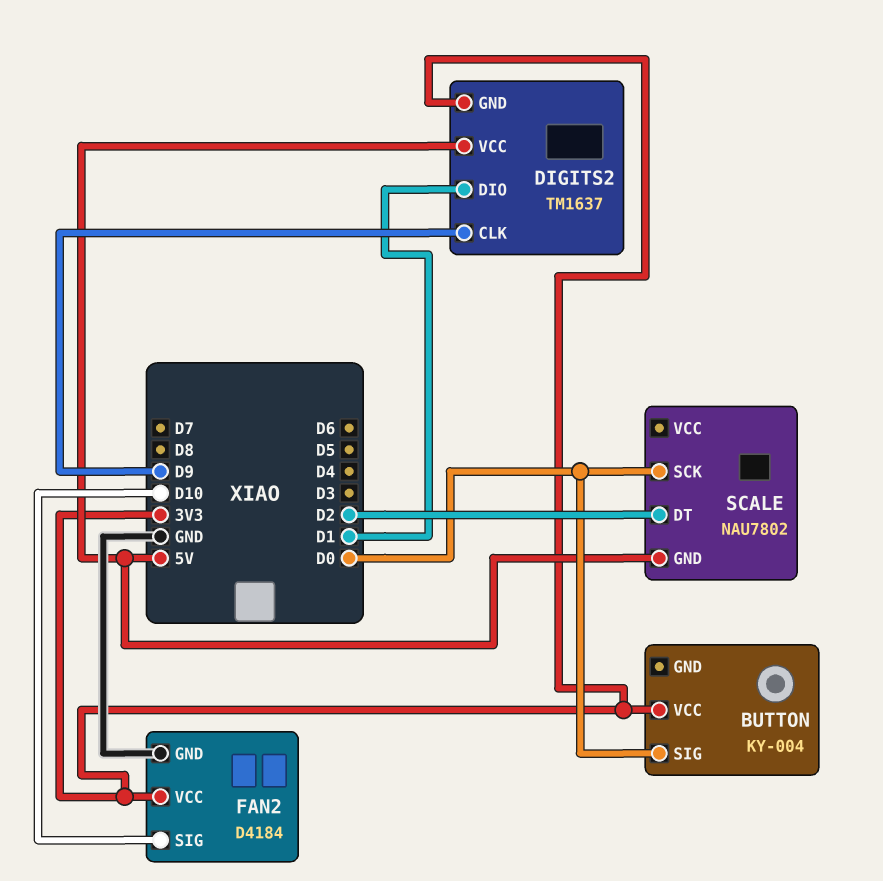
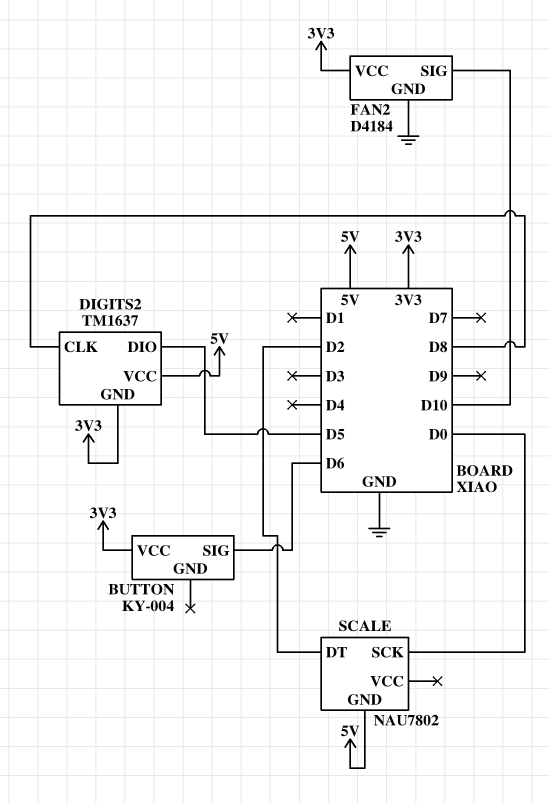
BUTTON pin SIG: D0 -> D6
DIGITS2 pin CLK: D9 -> D8
DIGITS2 pin DIO: D1 -> D5

